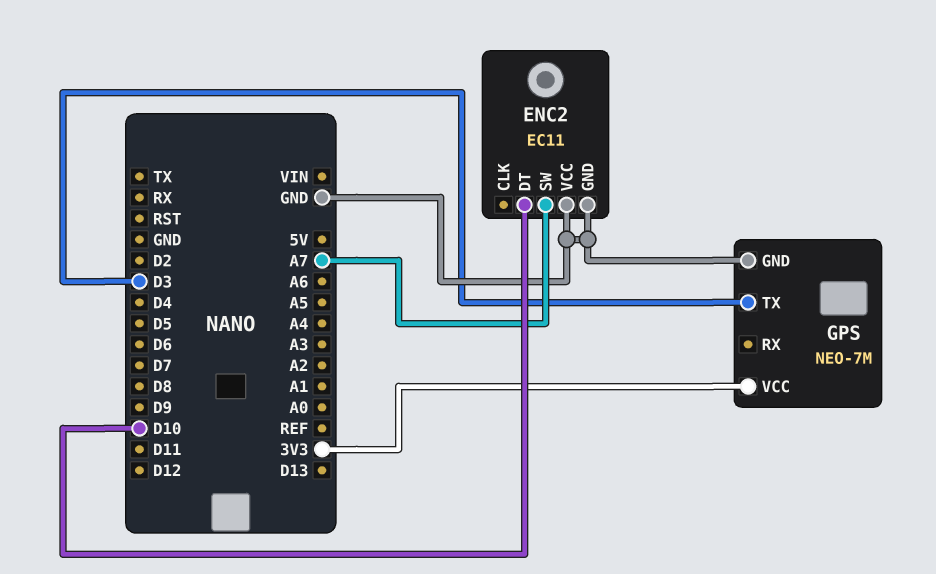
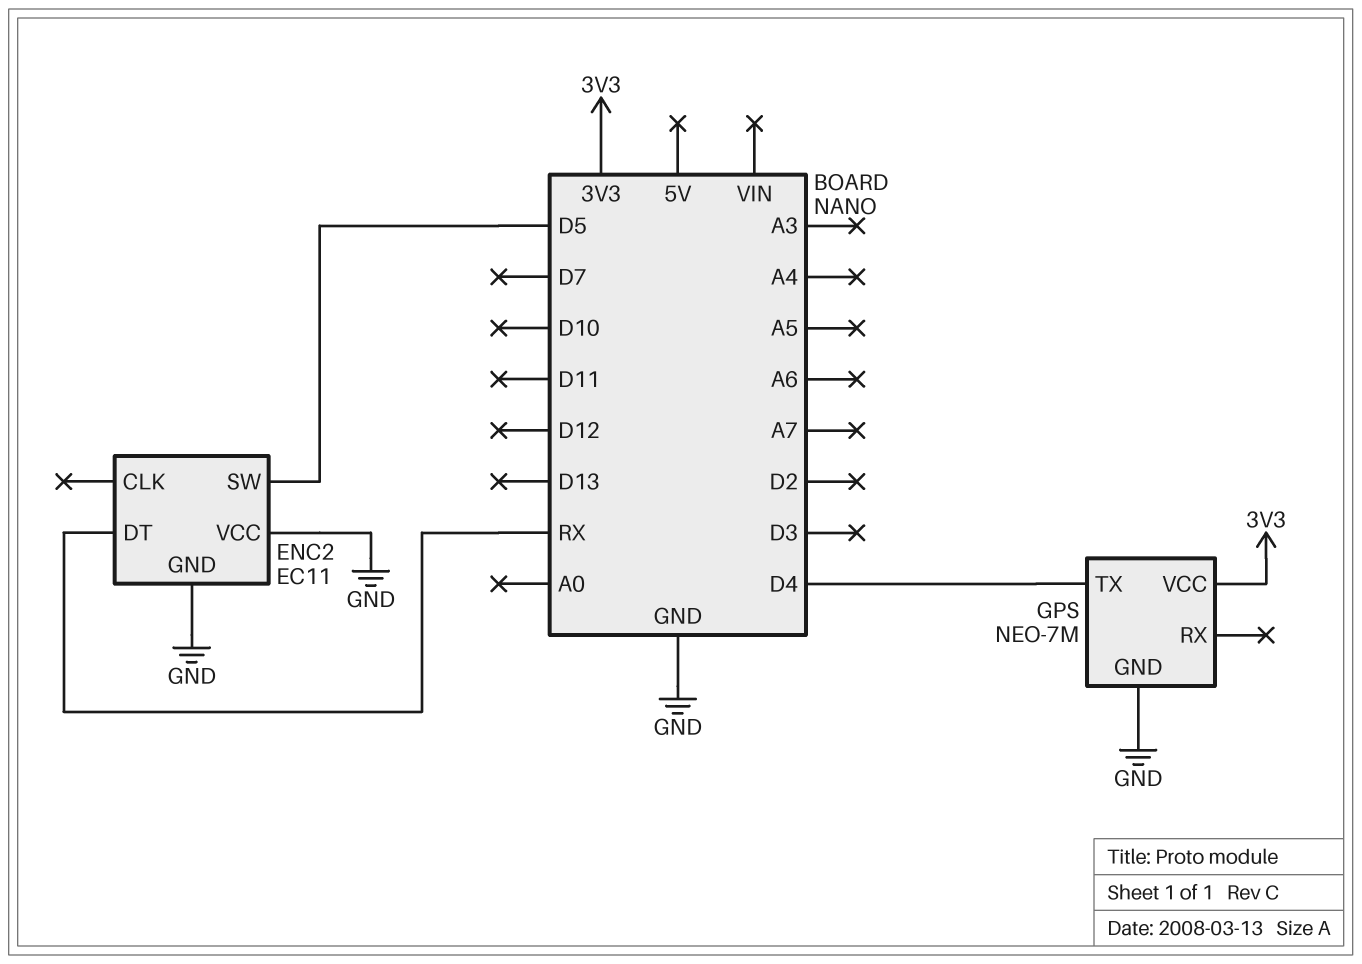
ENC2 pin DT: D10 -> RX
ENC2 pin SW: A7 -> D5
GPS pin TX: D3 -> D4

